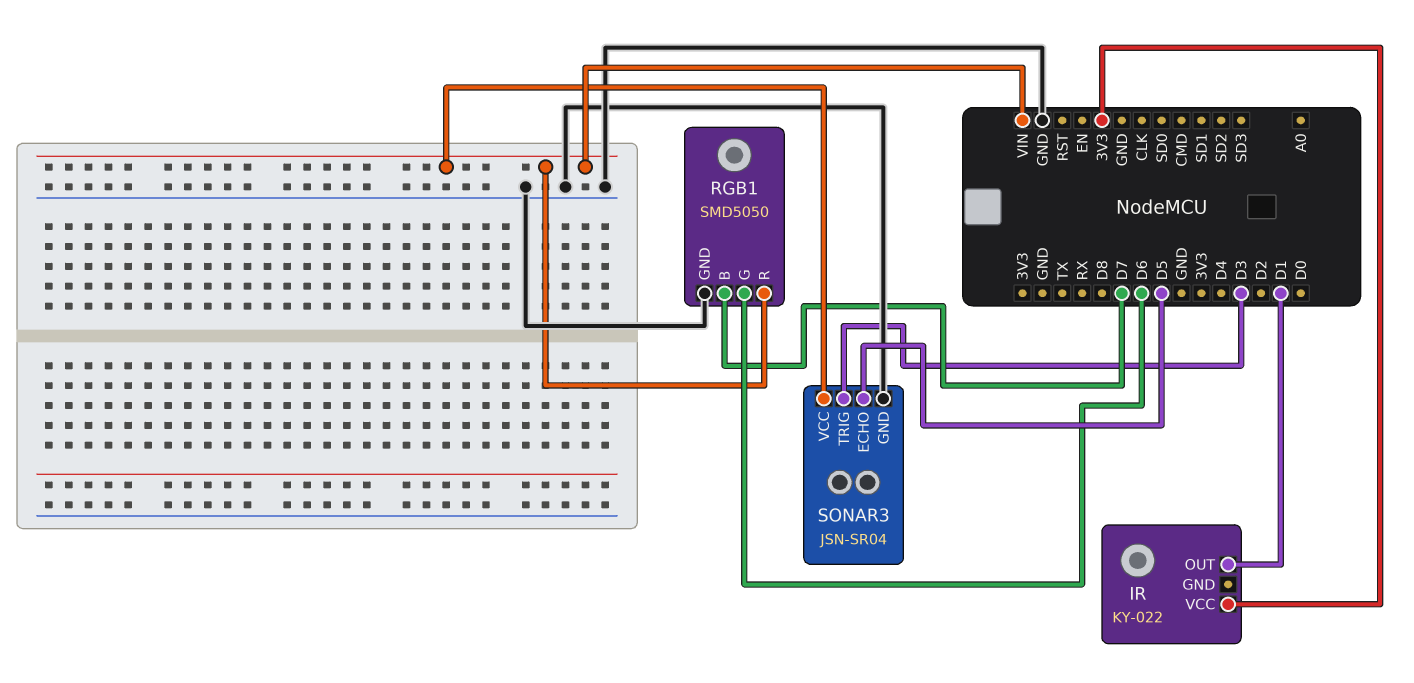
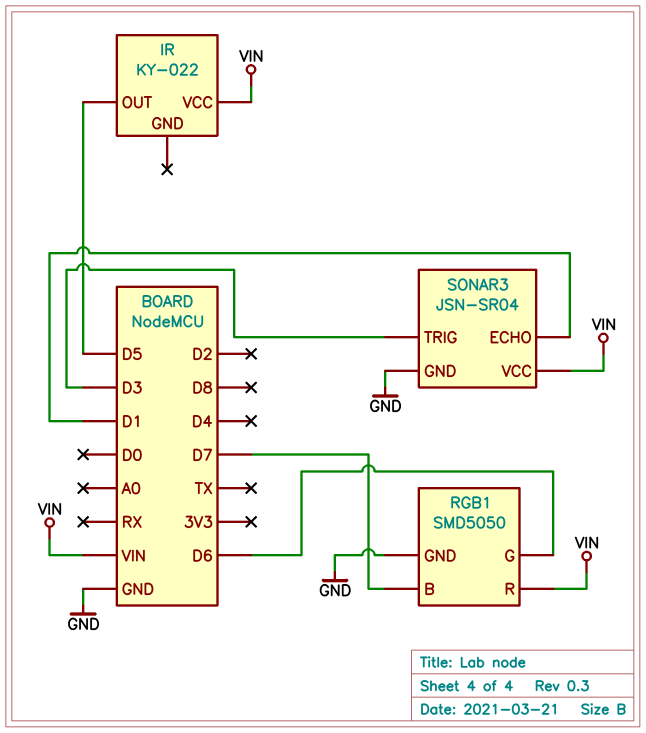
IR pin OUT: D1 -> D5
IR pin VCC: 3V3 -> VIN
SONAR3 pin ECHO: D5 -> D1

